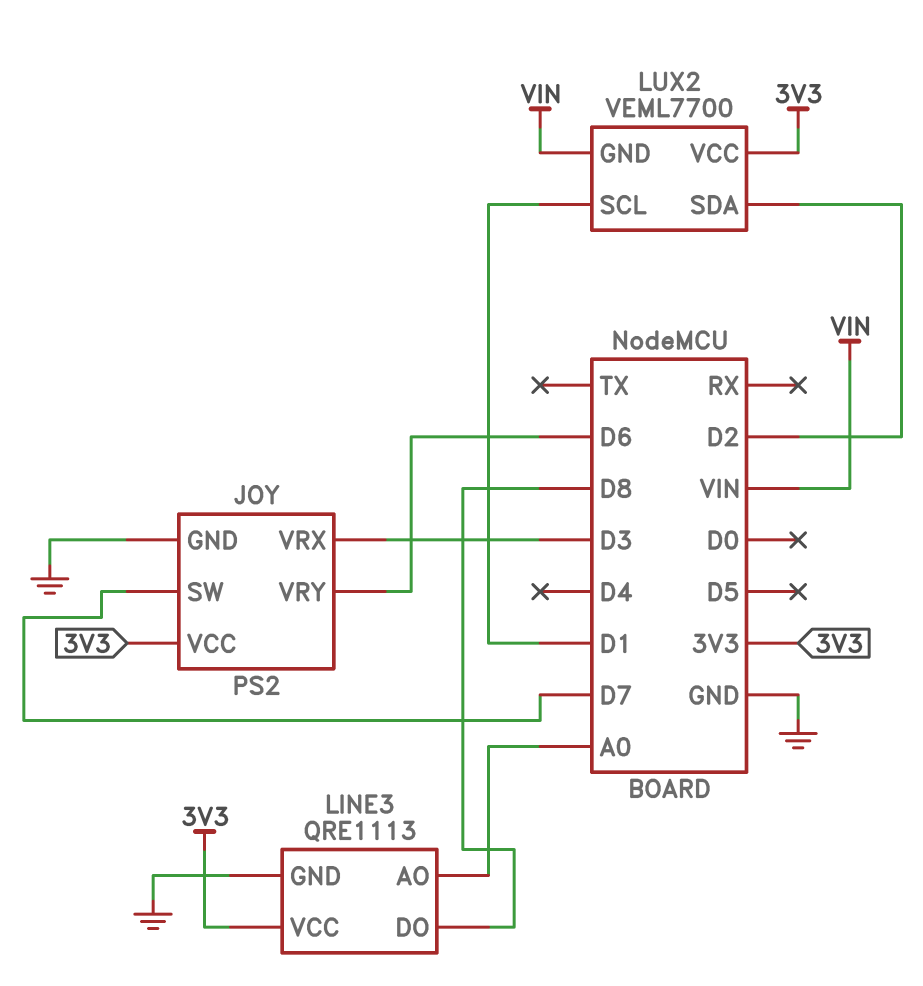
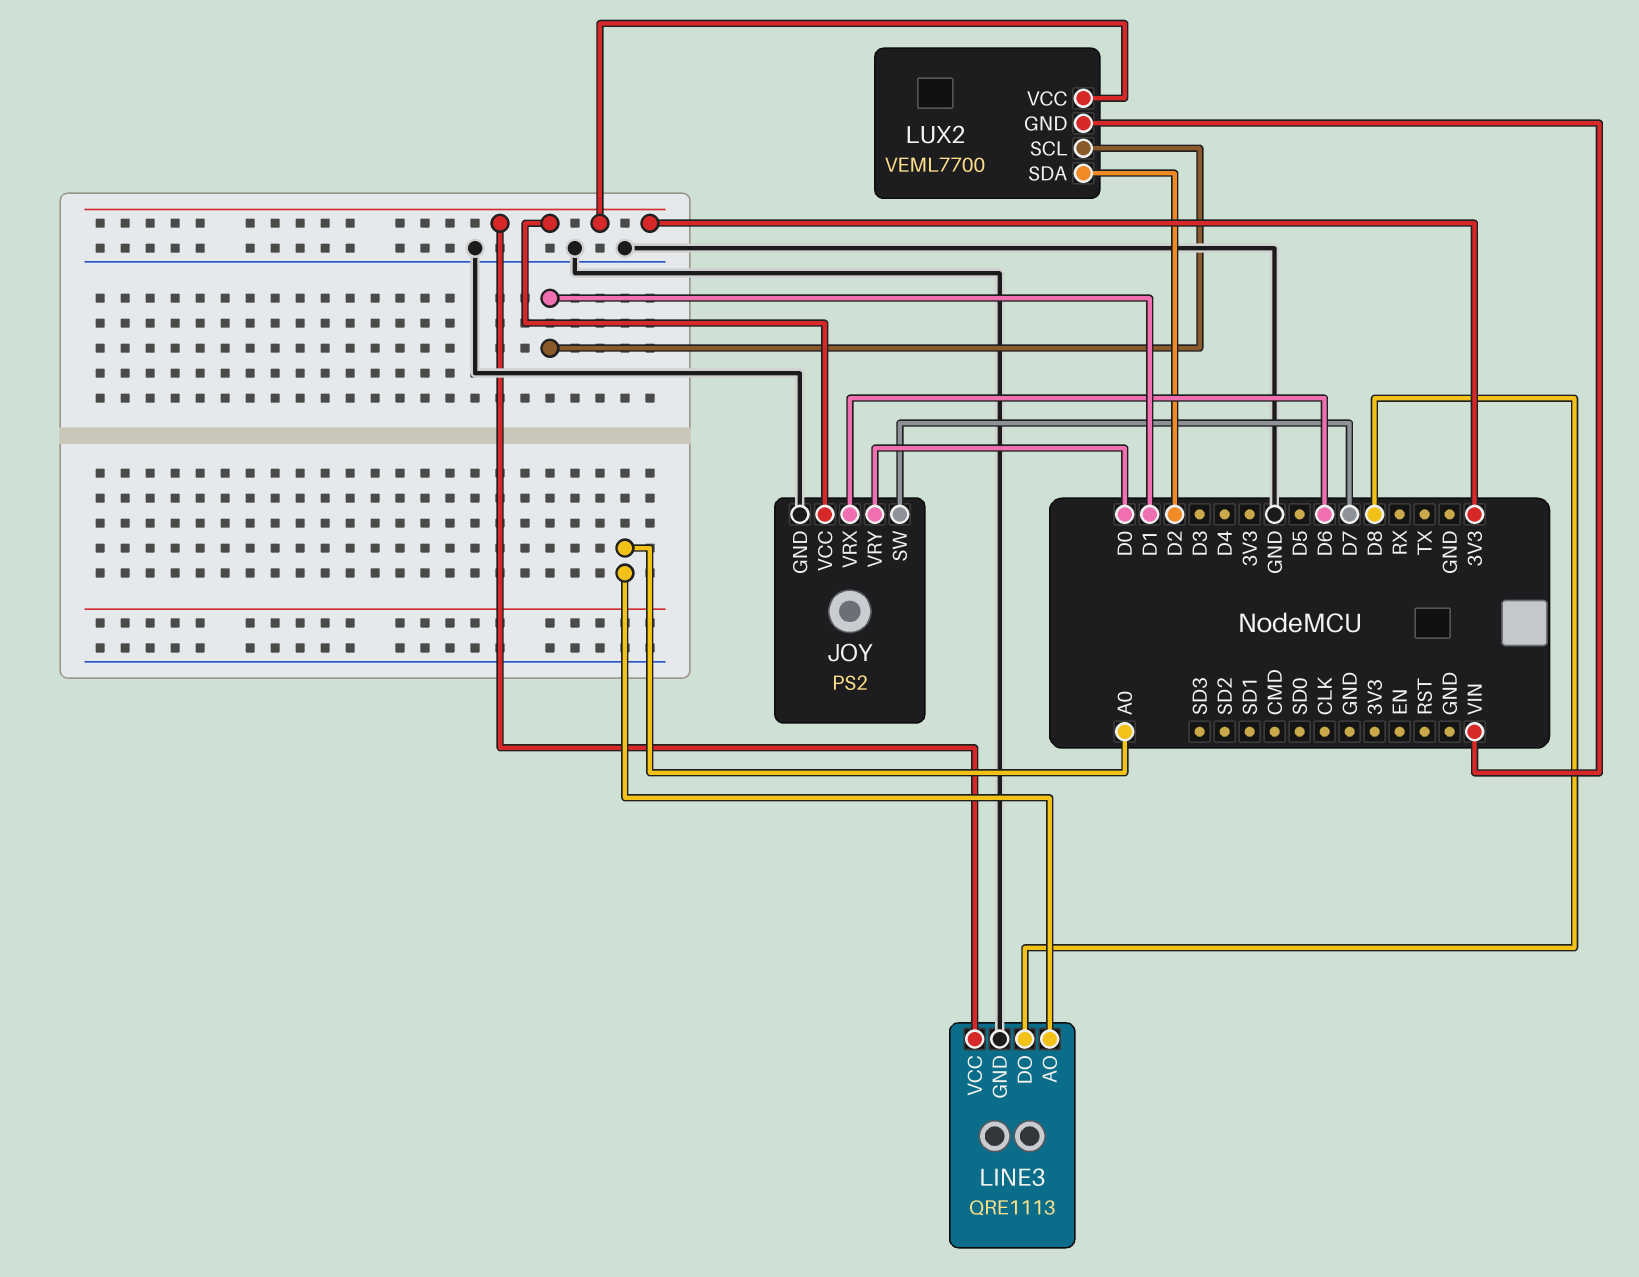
JOY pin VRX: D3 -> D6
JOY pin VRY: D6 -> D0

